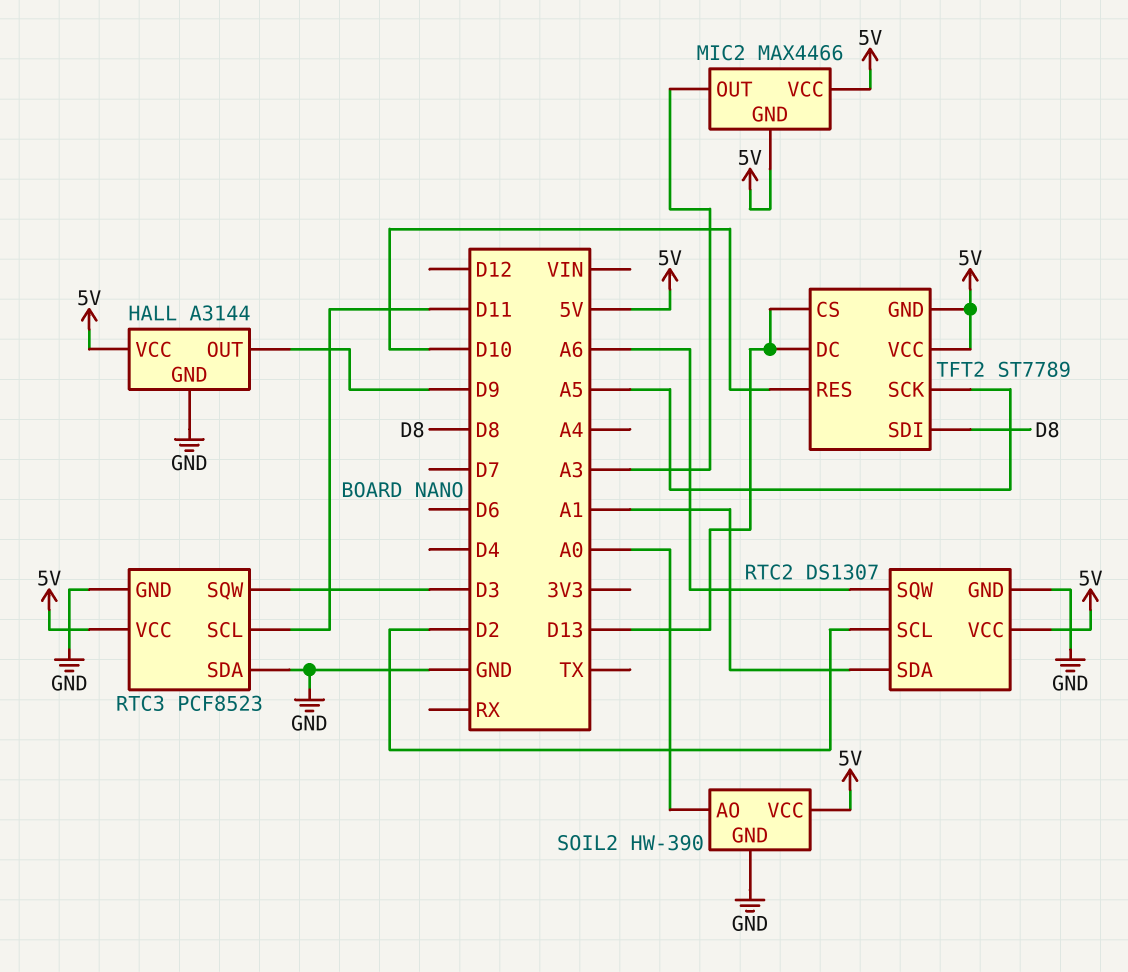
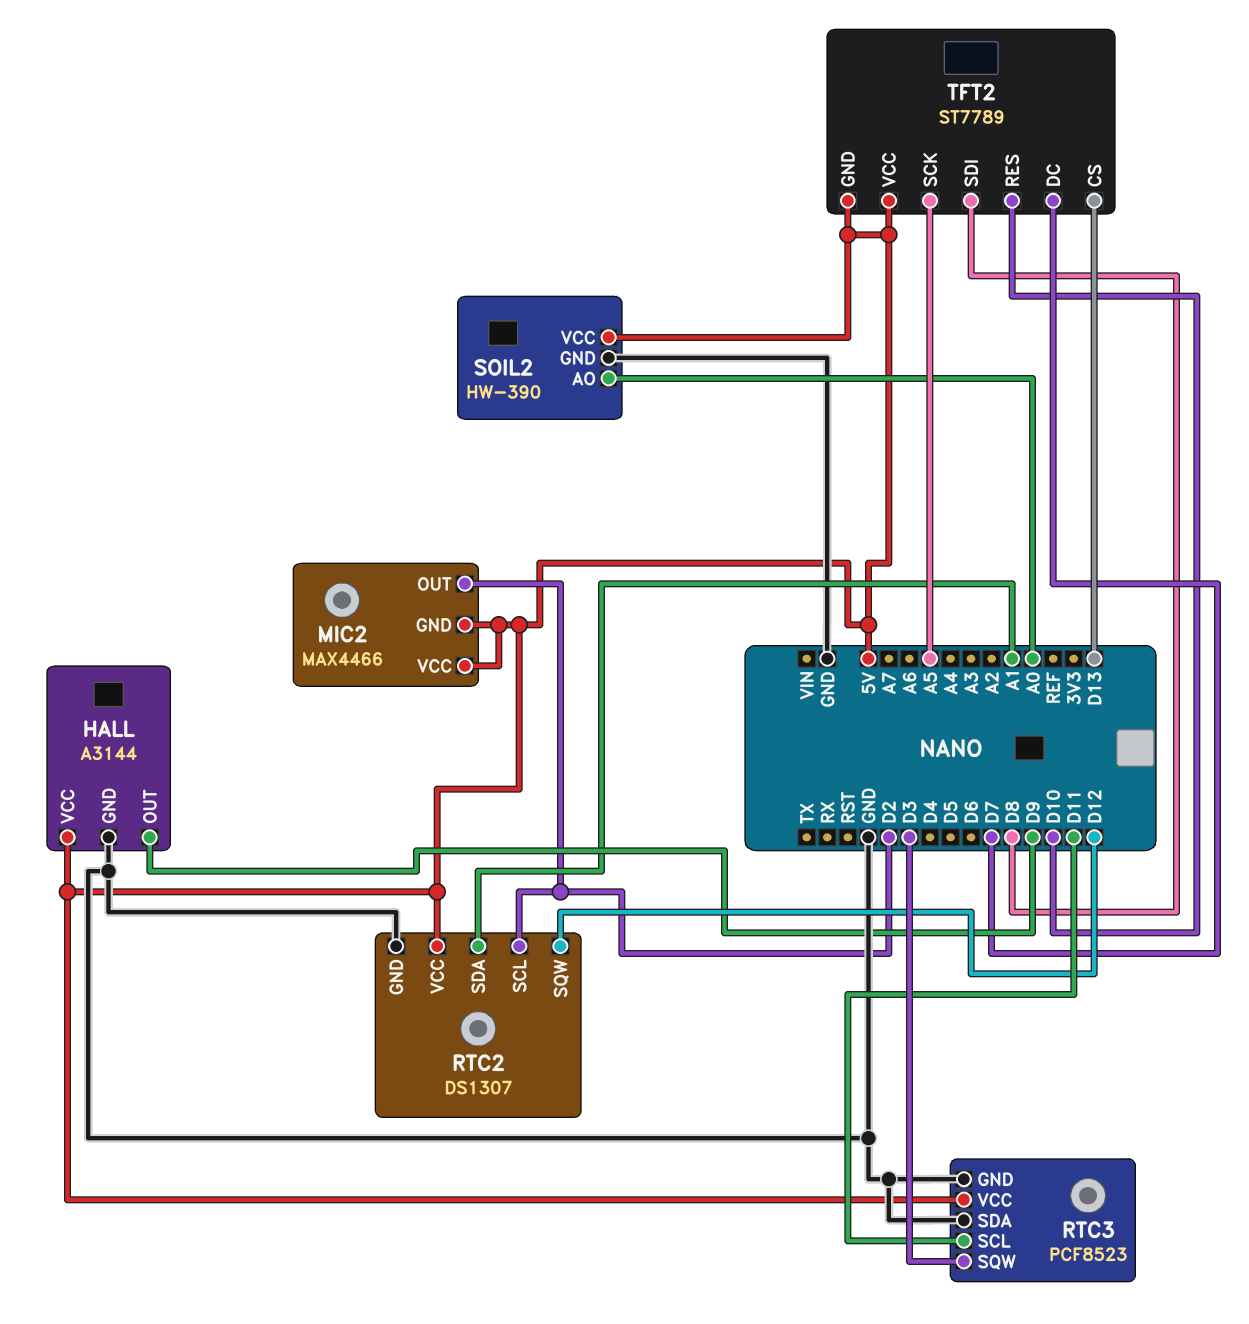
MIC2 pin OUT: A3 -> D2
RTC2 pin SQW: A6 -> D12
TFT2 pin DC: D13 -> D7

